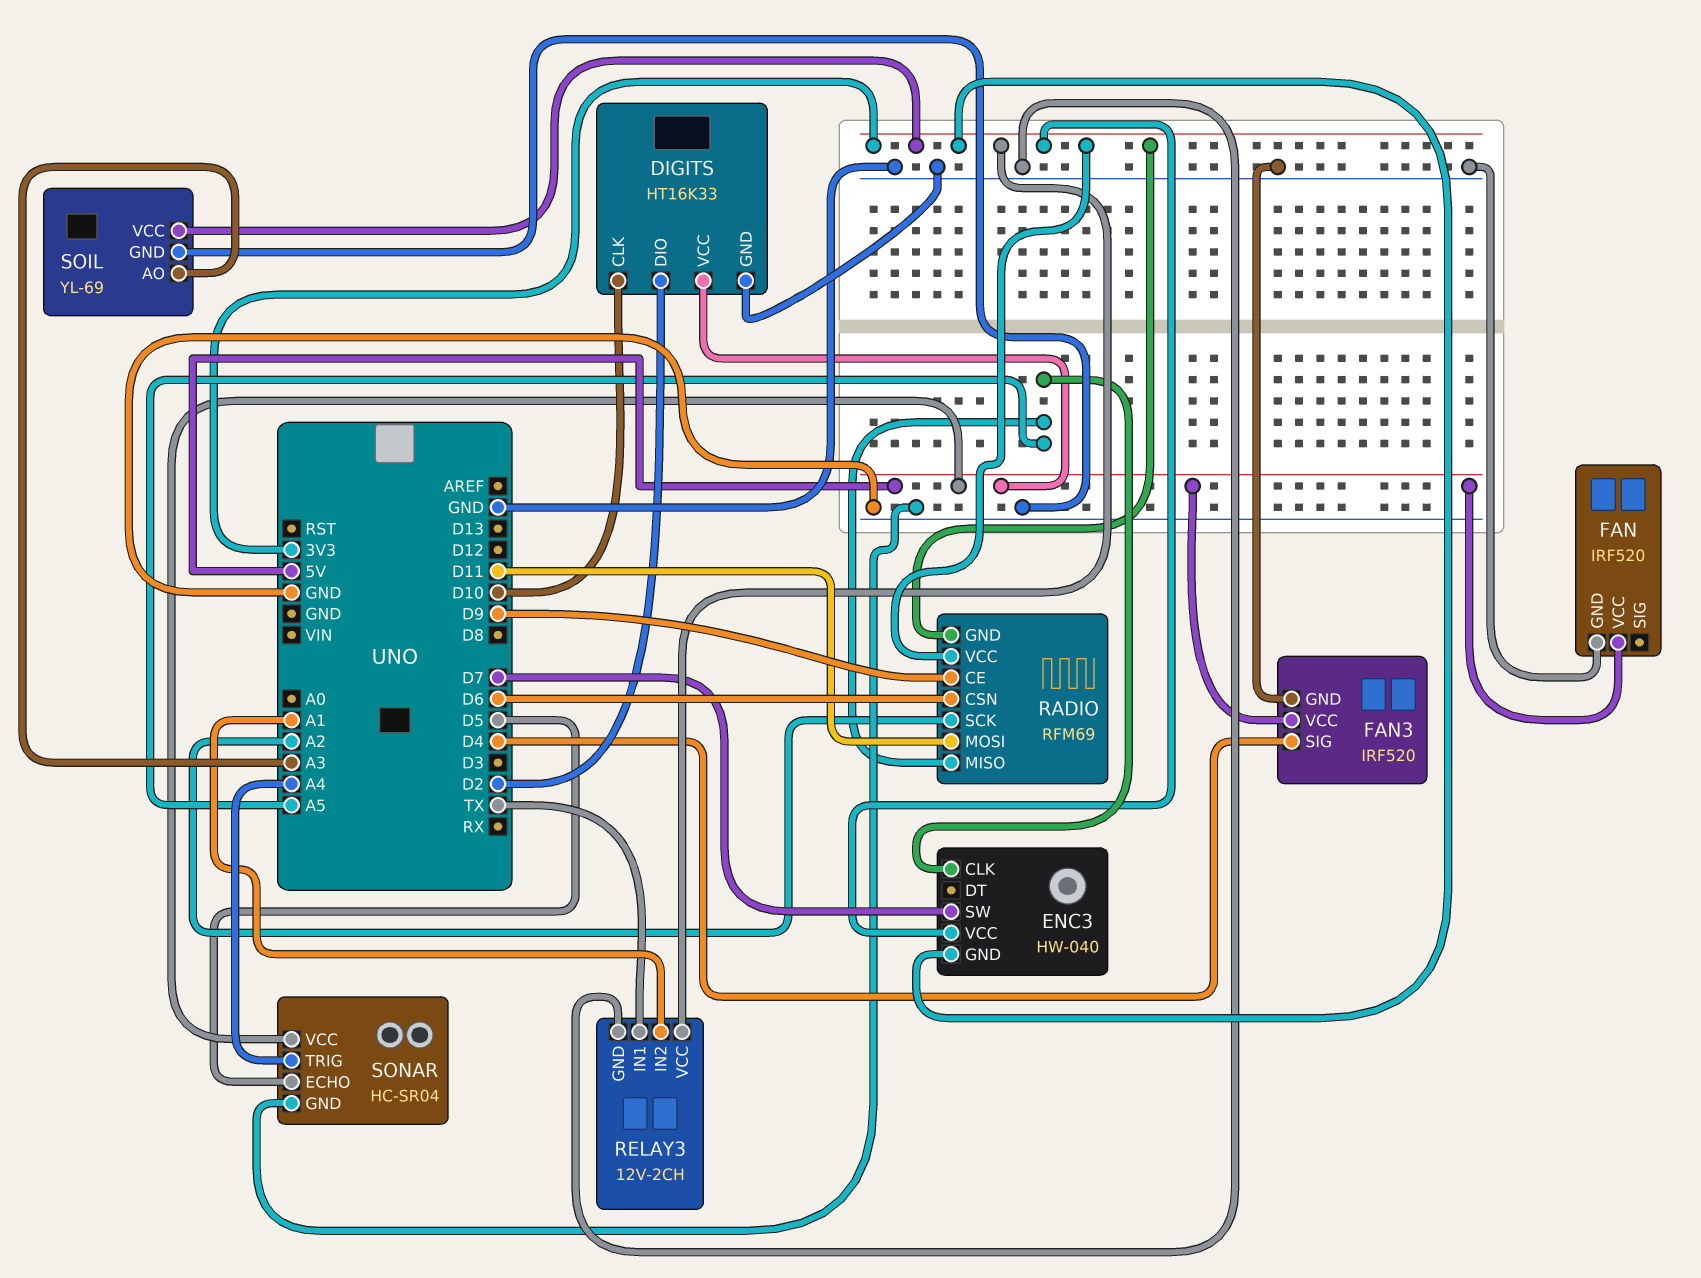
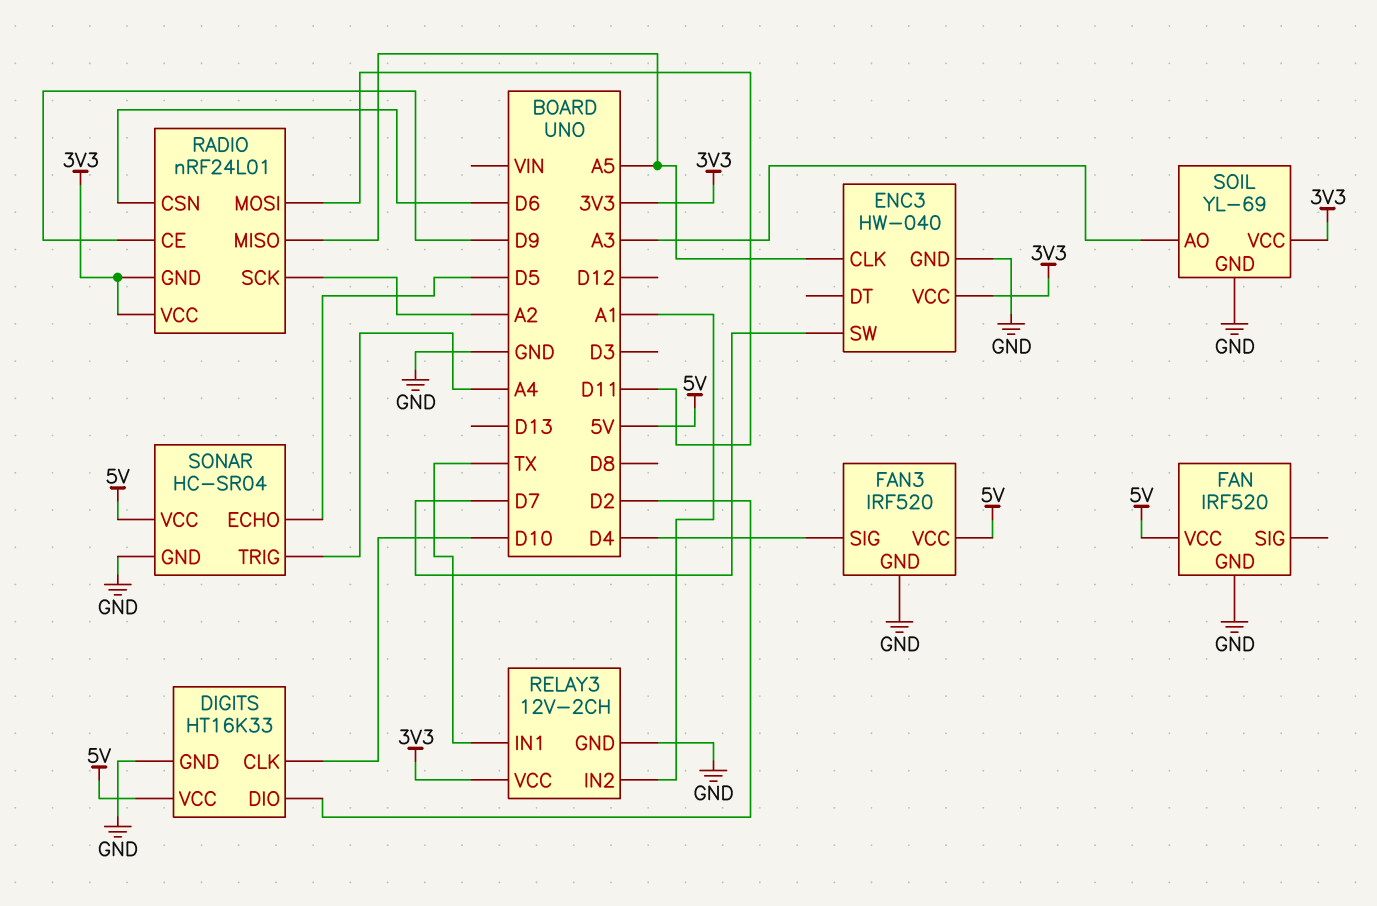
ENC3 pin GND: 3V3 -> GND
RADIO: RFM69 -> nRF24L01

